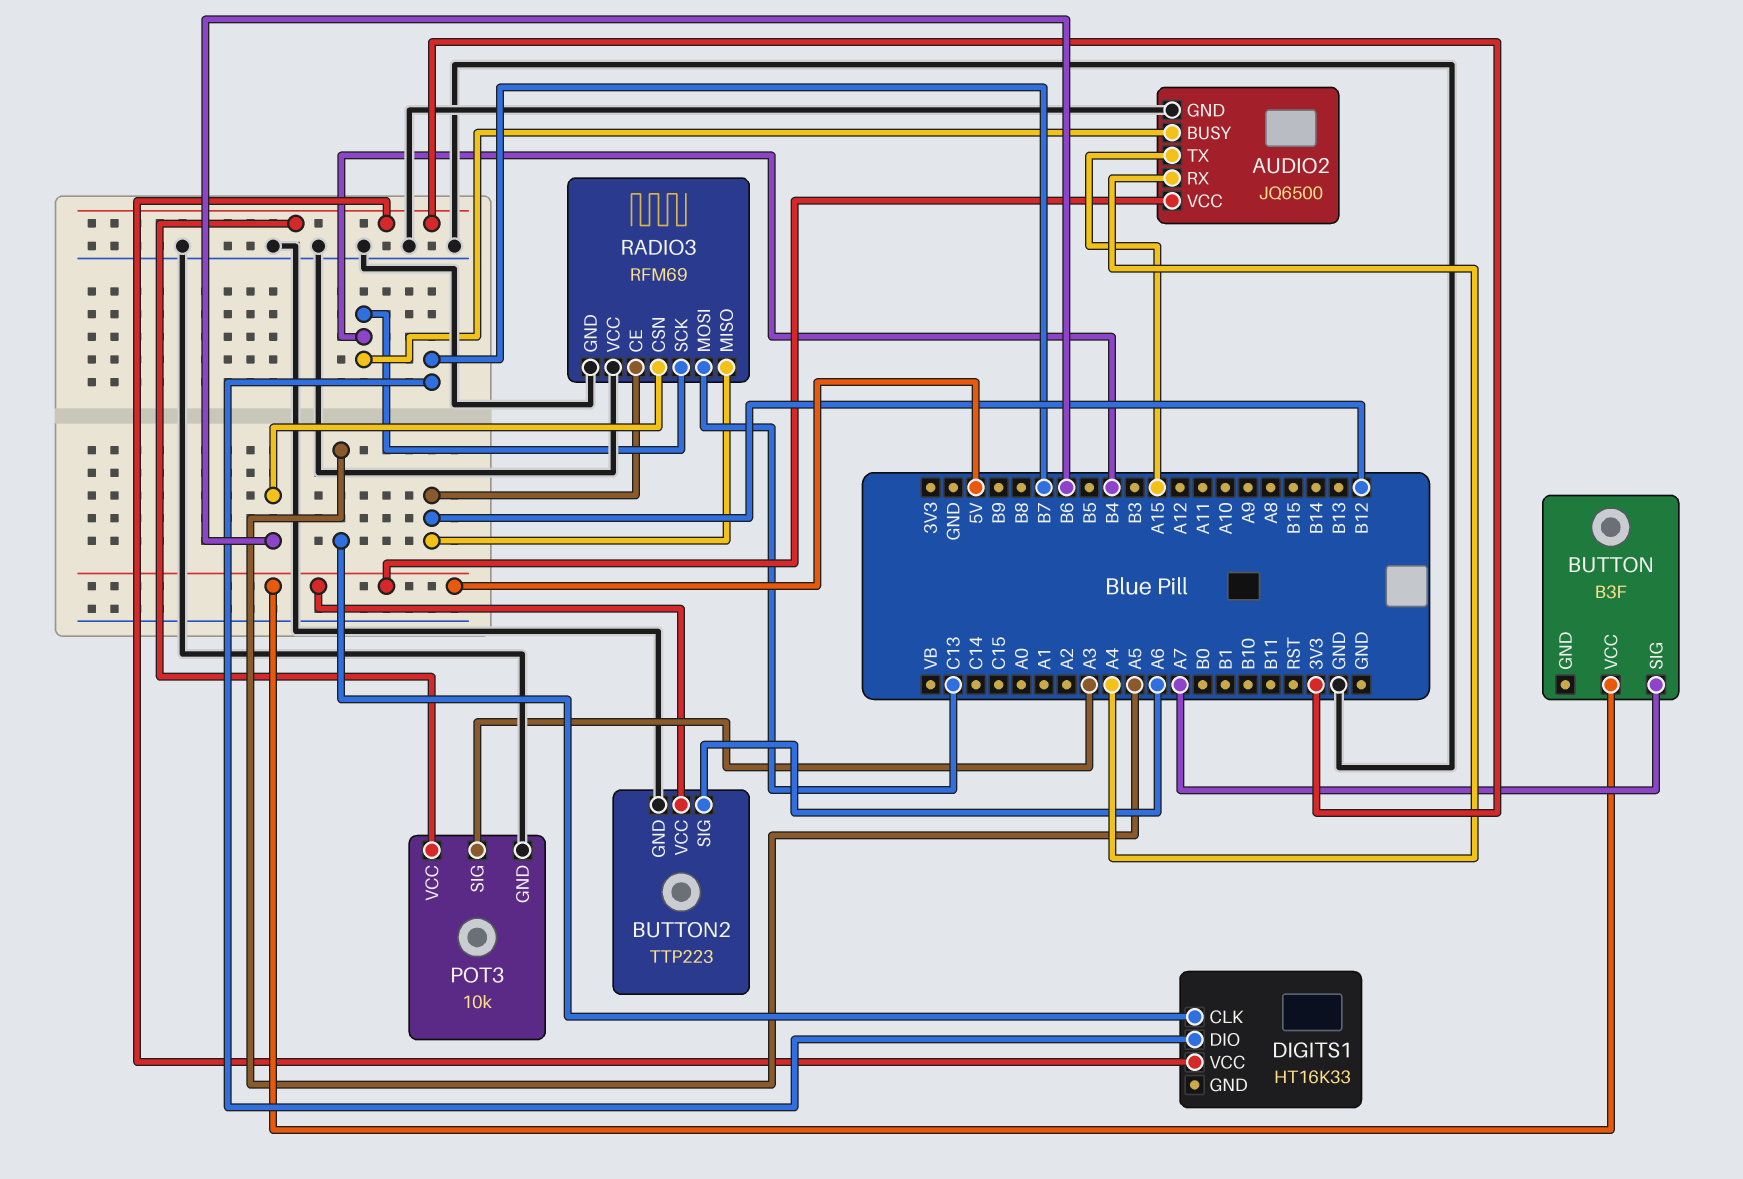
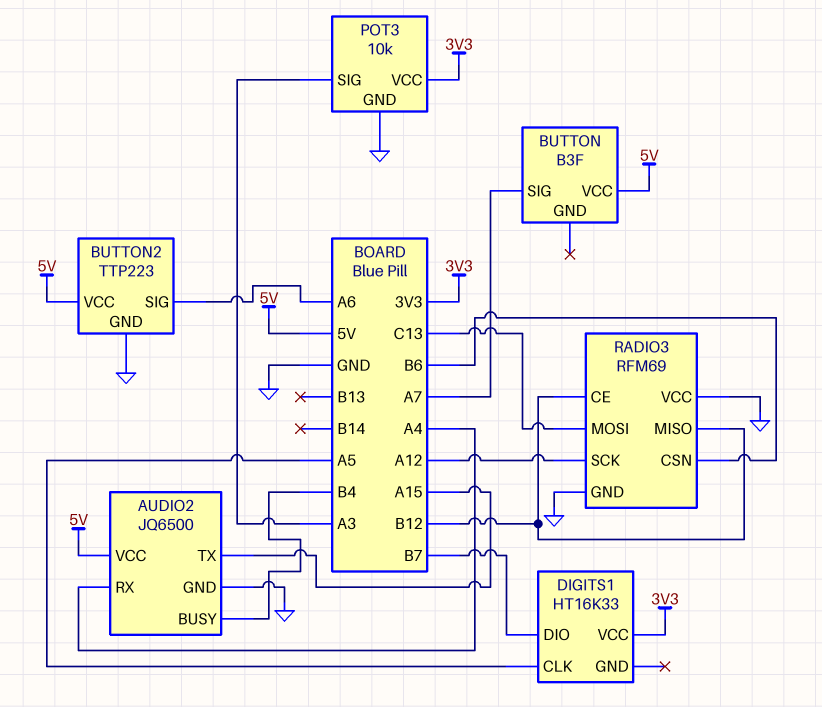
RADIO3 pin SCK: B4 -> A12

